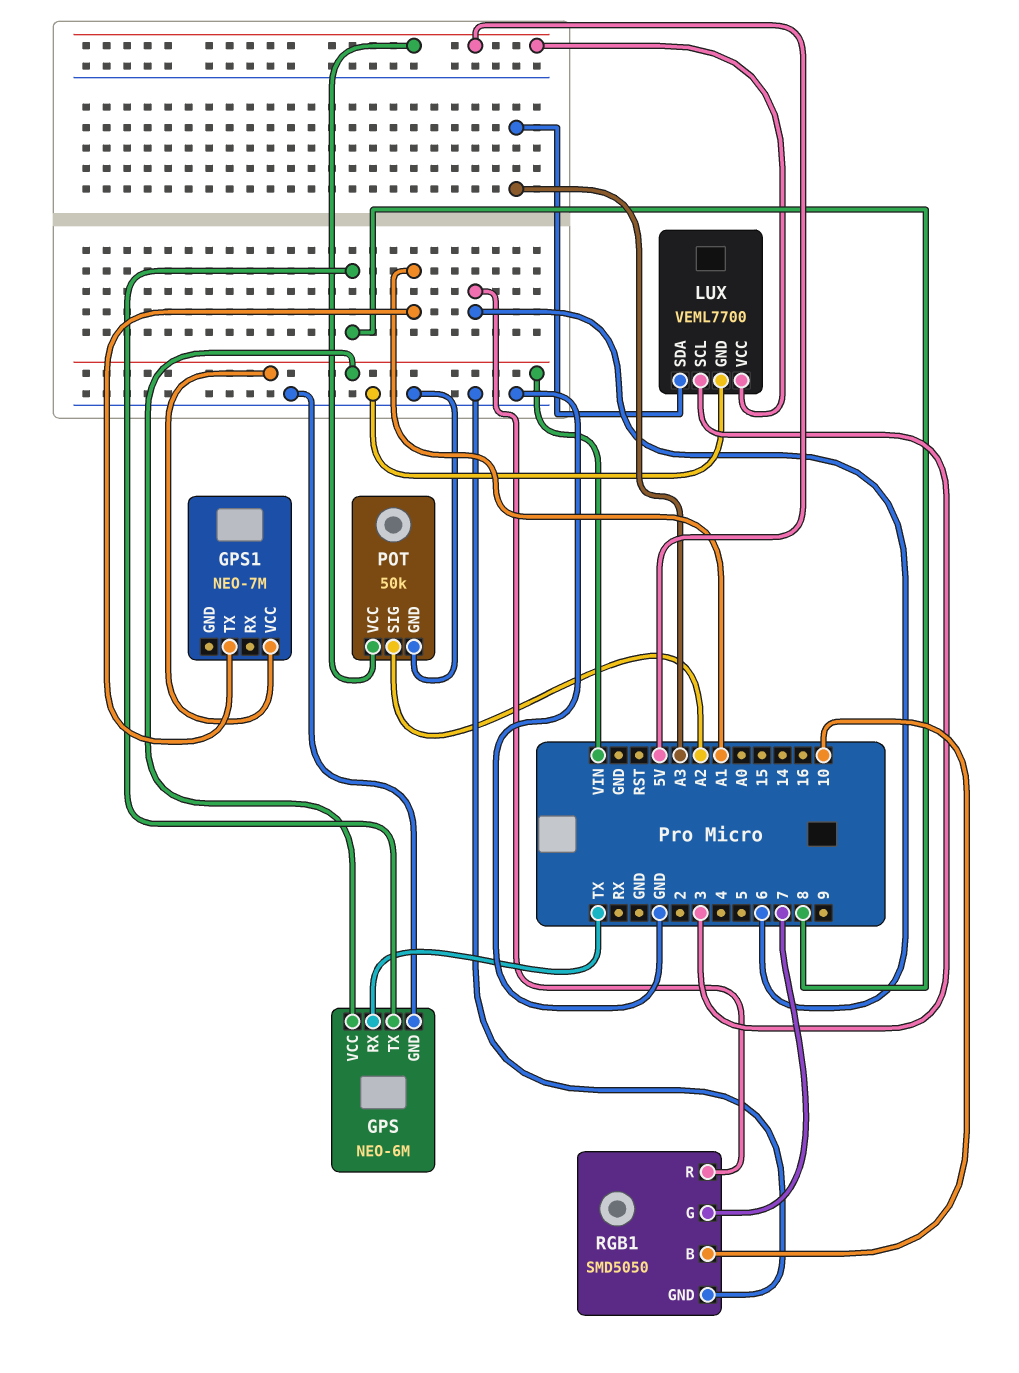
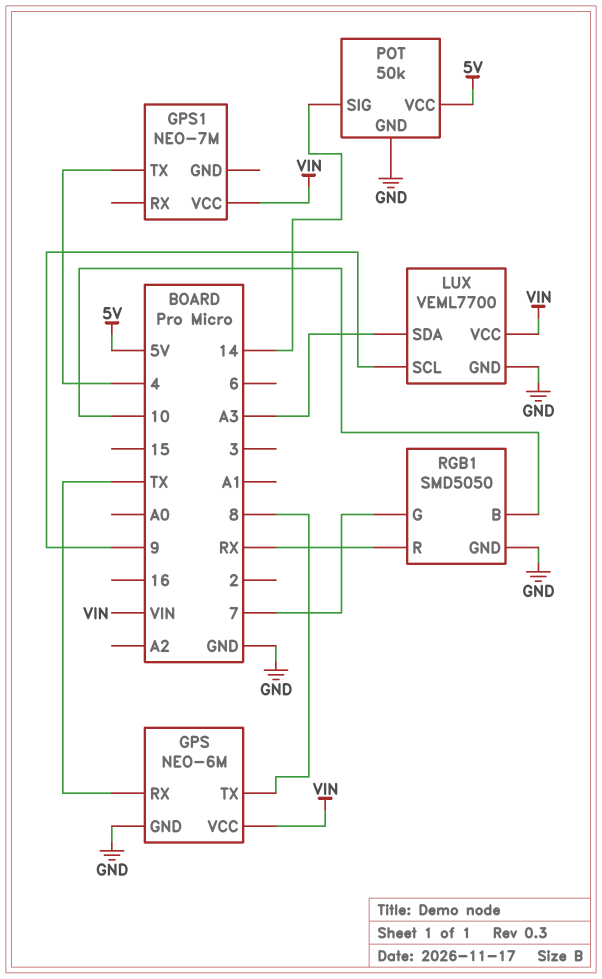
GPS1 pin TX: A1 -> 4
LUX pin SCL: 3 -> 9
LUX pin VCC: 5V -> VIN
POT pin SIG: A2 -> 14
RGB1 pin R: 6 -> RX

